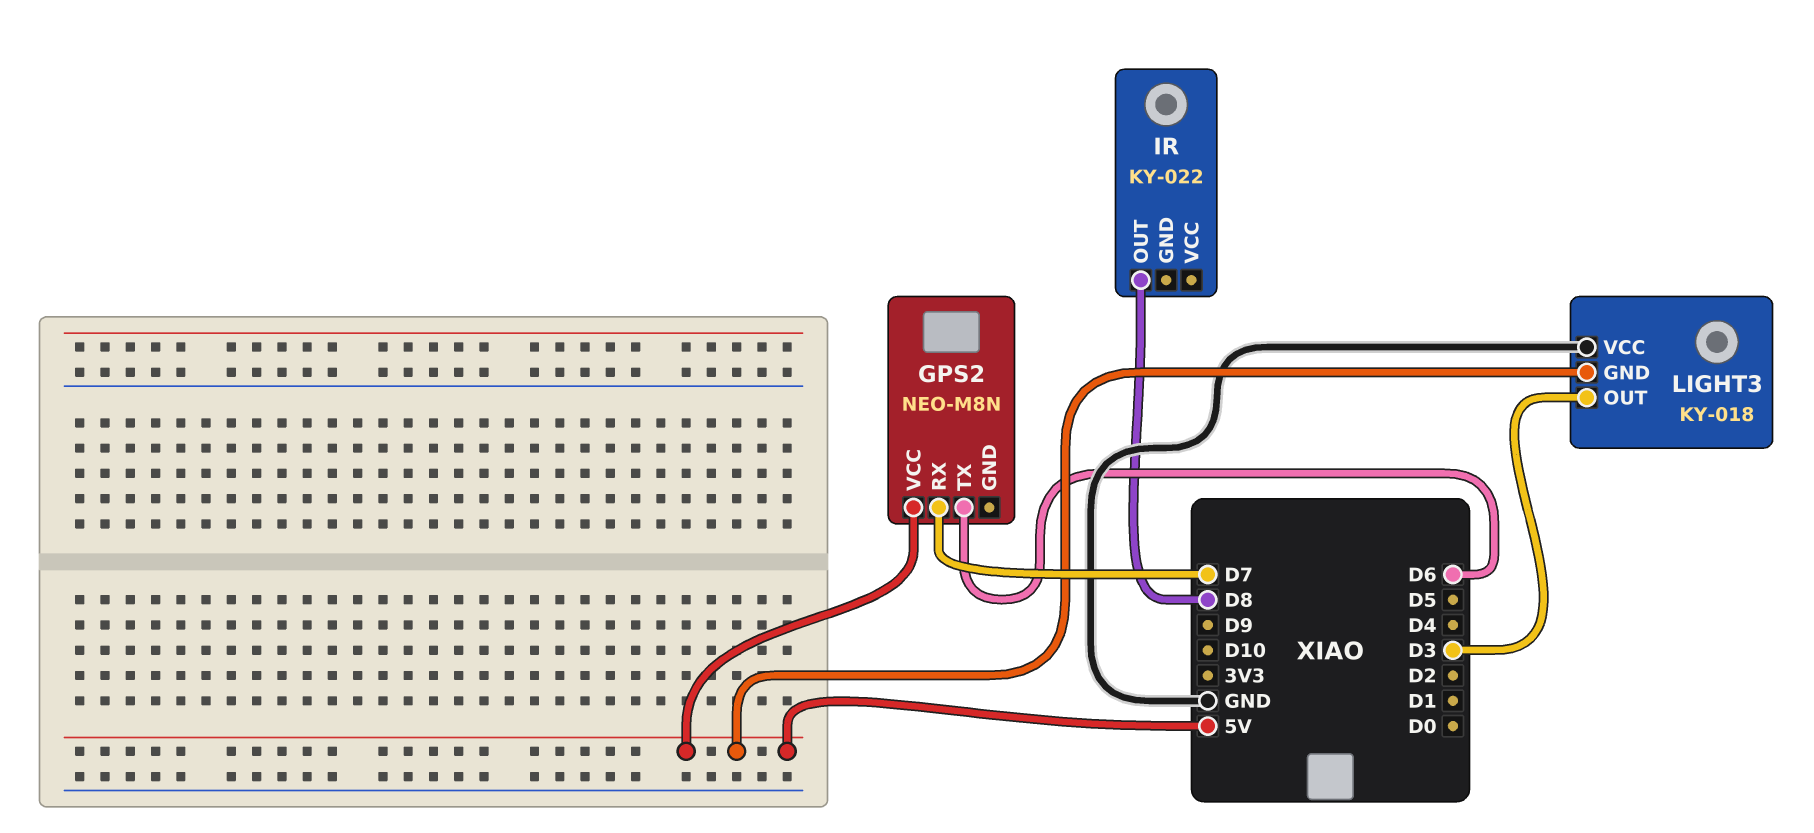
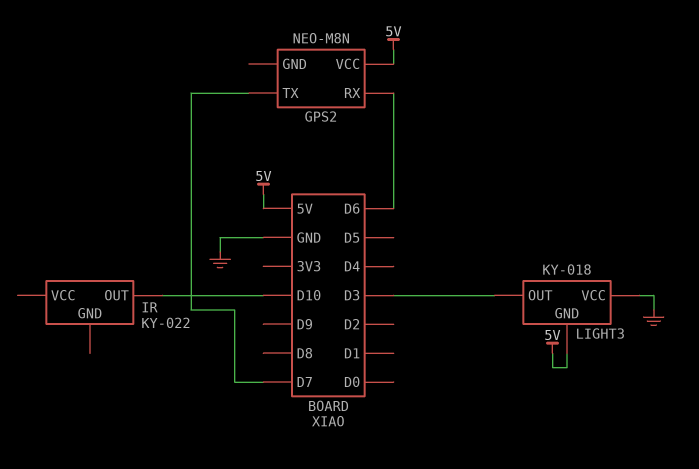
GPS2 pin RX: D7 -> D6
GPS2 pin TX: D6 -> D7
IR pin OUT: D8 -> D10

